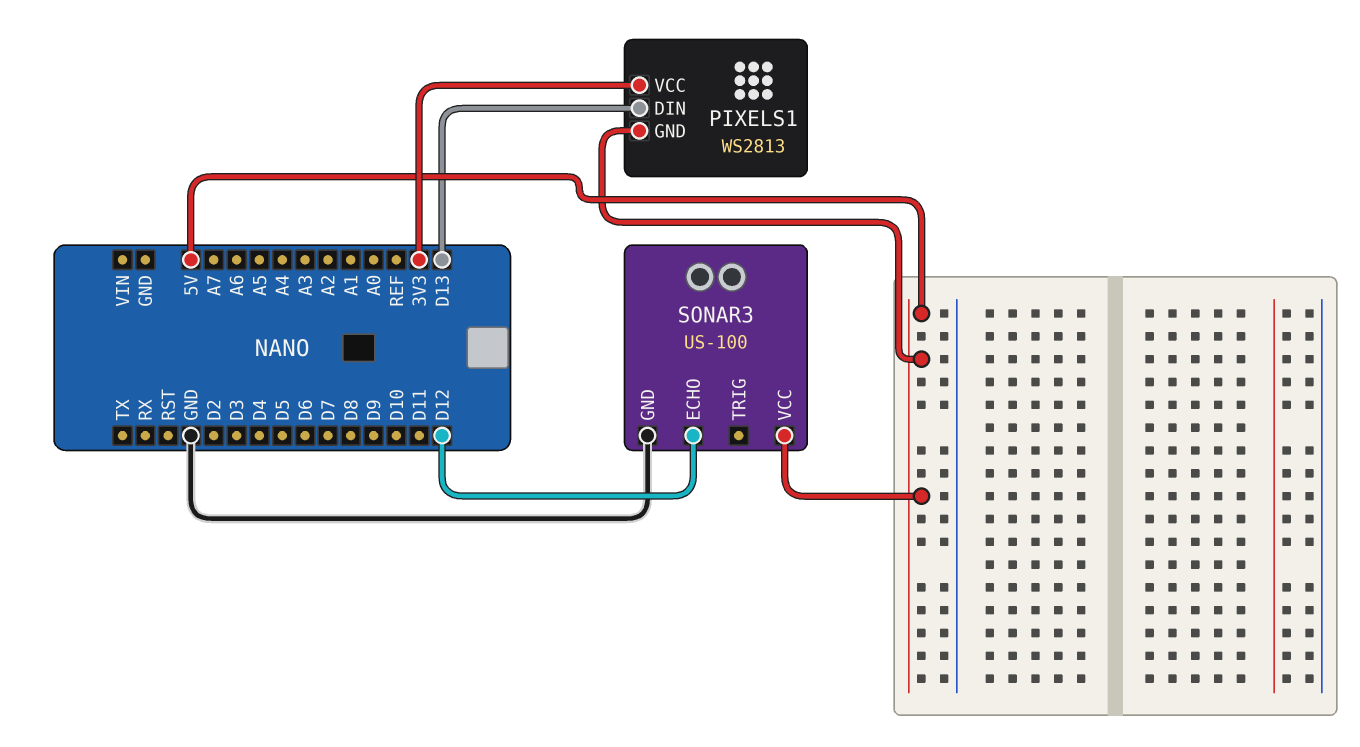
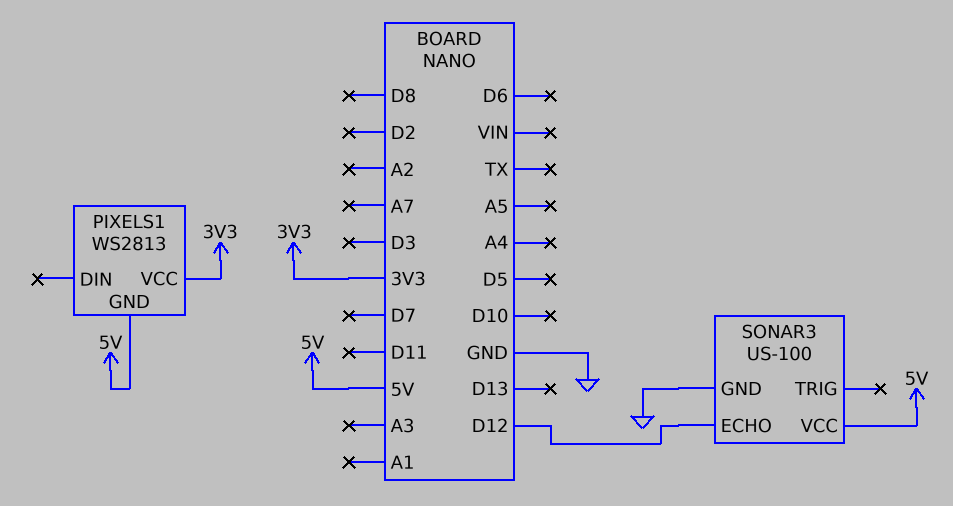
PIXELS1 pin DIN: D13 -> none

